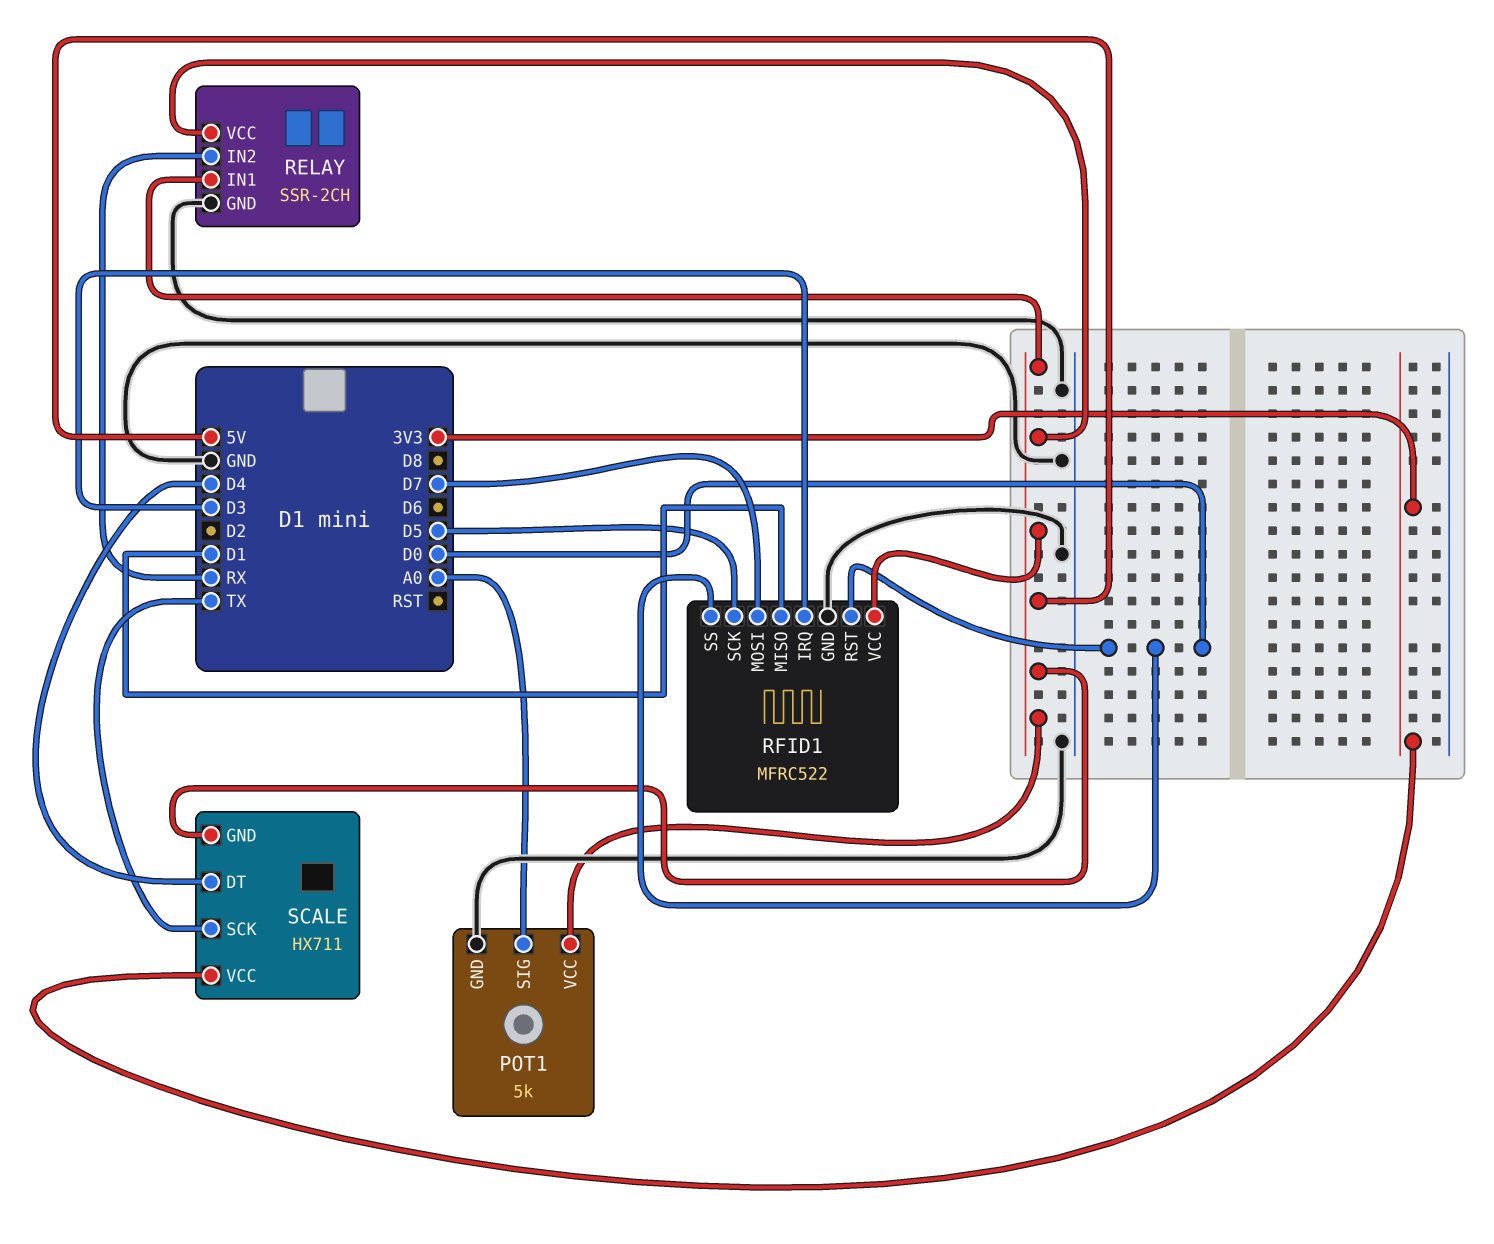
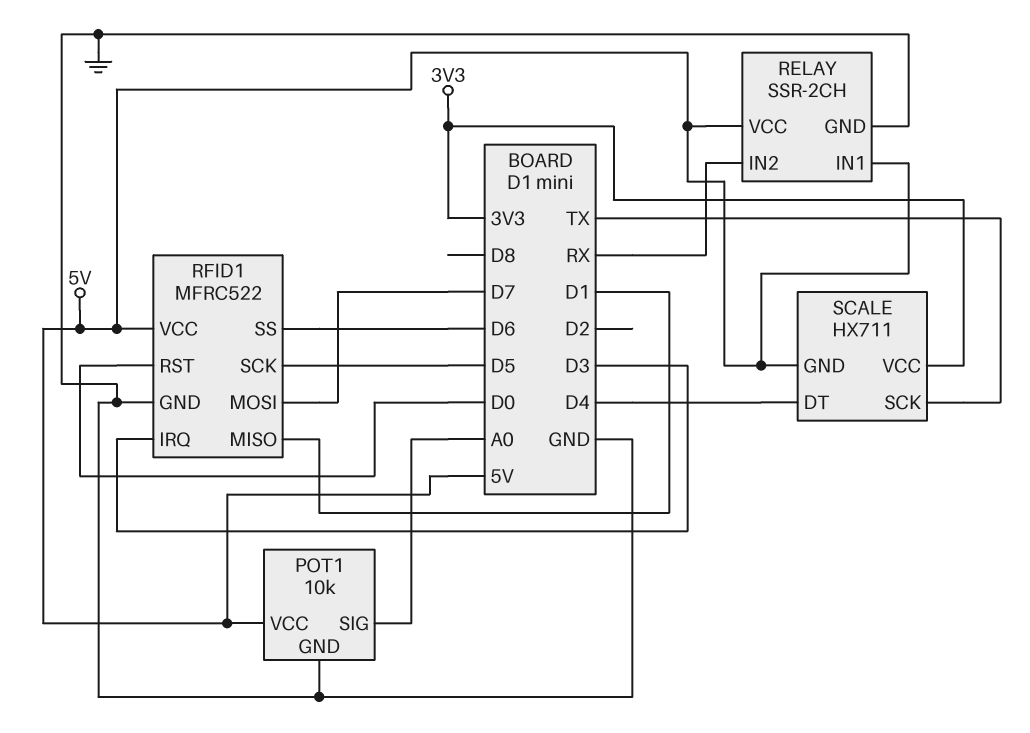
POT1: 5k -> 10k
RFID1 pin SS: D0 -> D6

